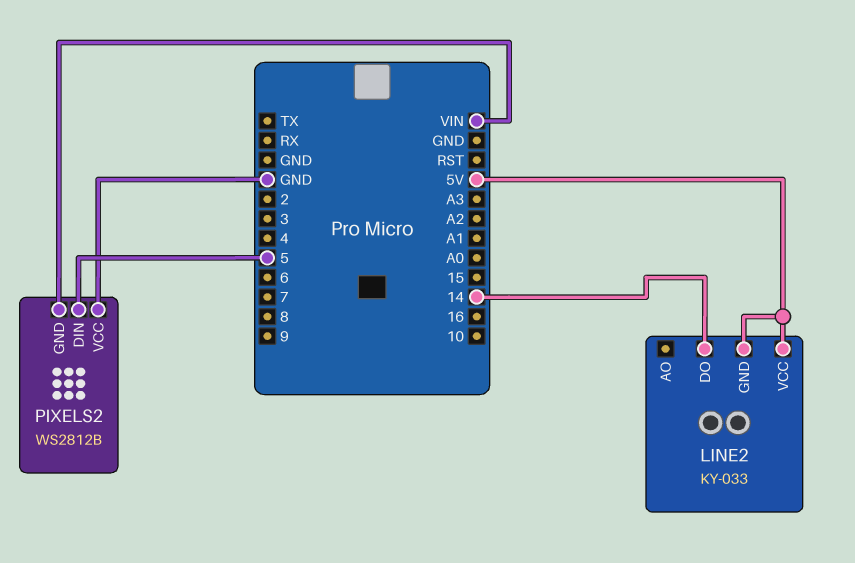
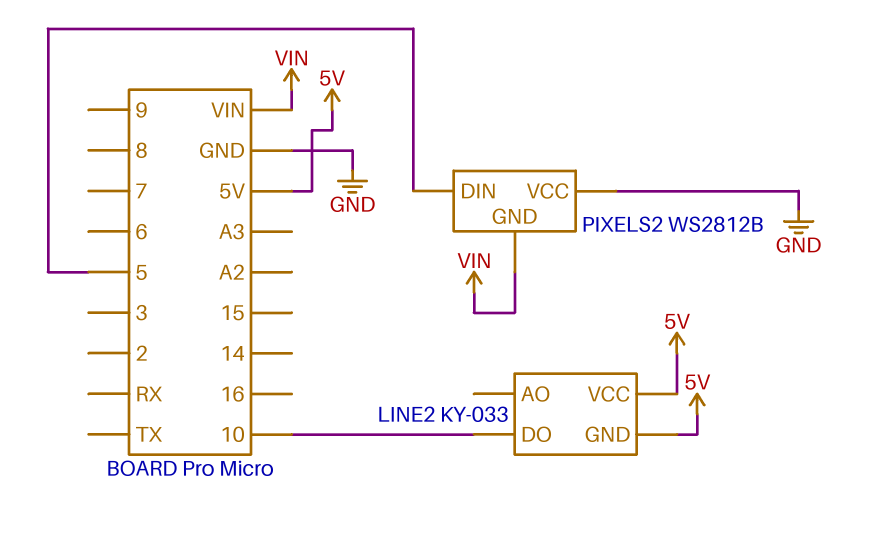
LINE2 pin DO: 14 -> 10

